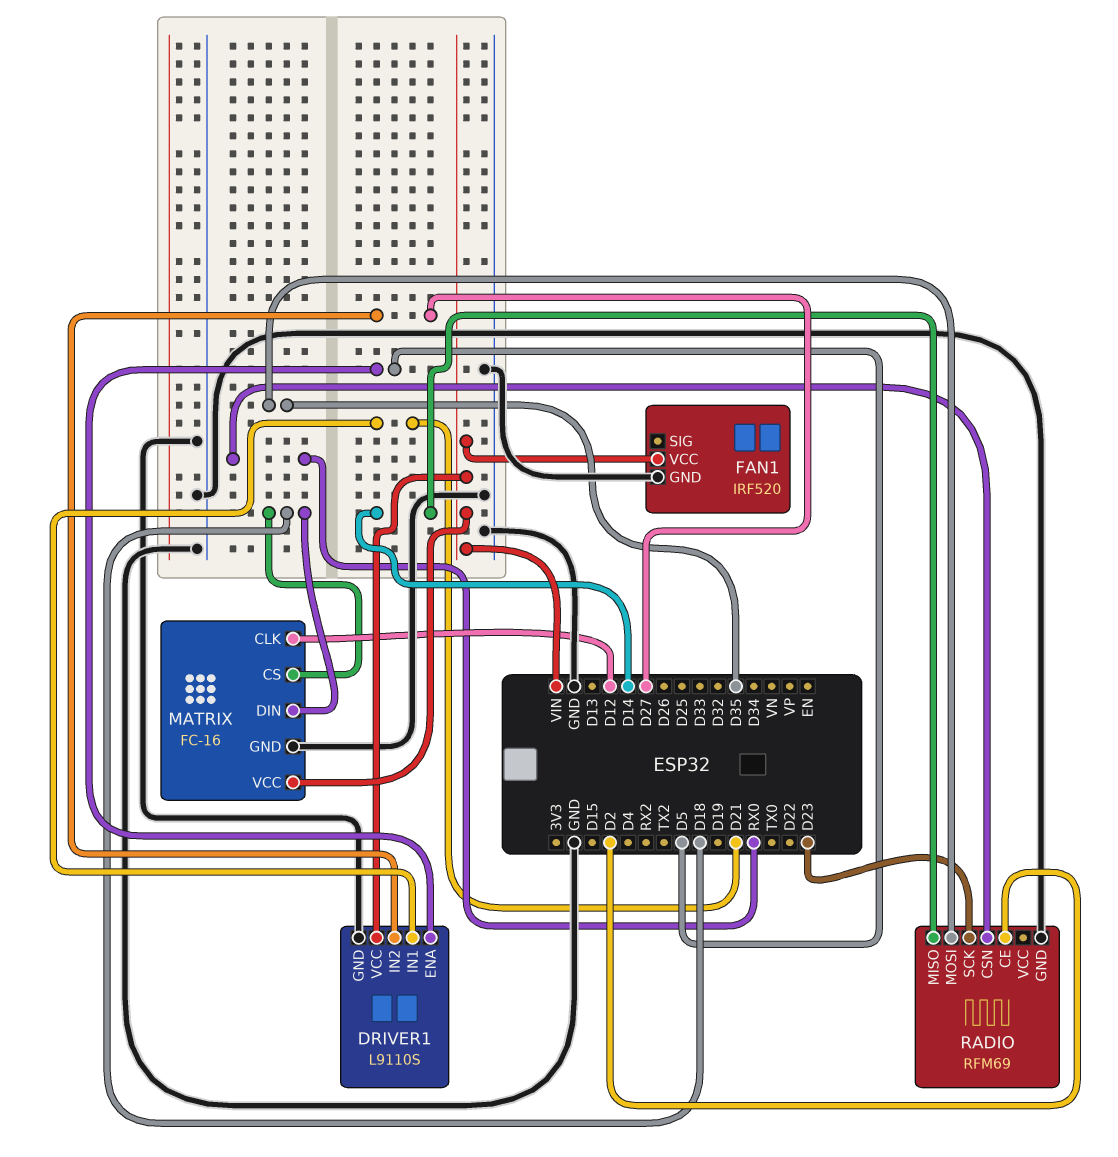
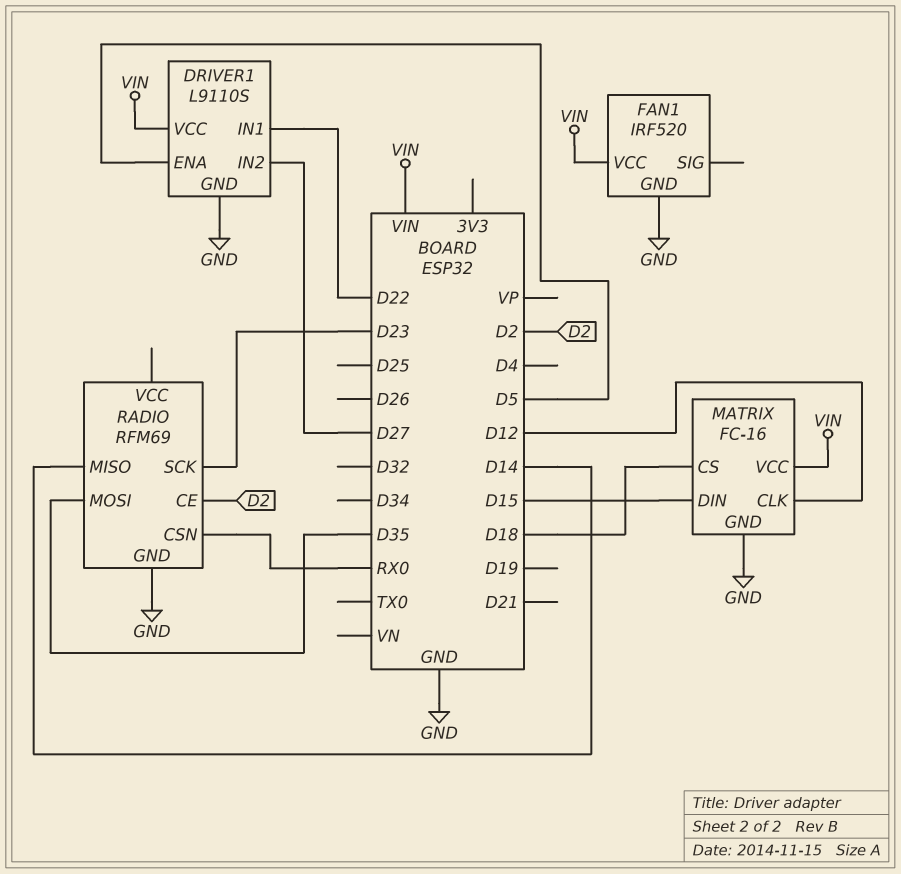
DRIVER1 pin IN1: D21 -> D22
MATRIX pin DIN: D18 -> D15

